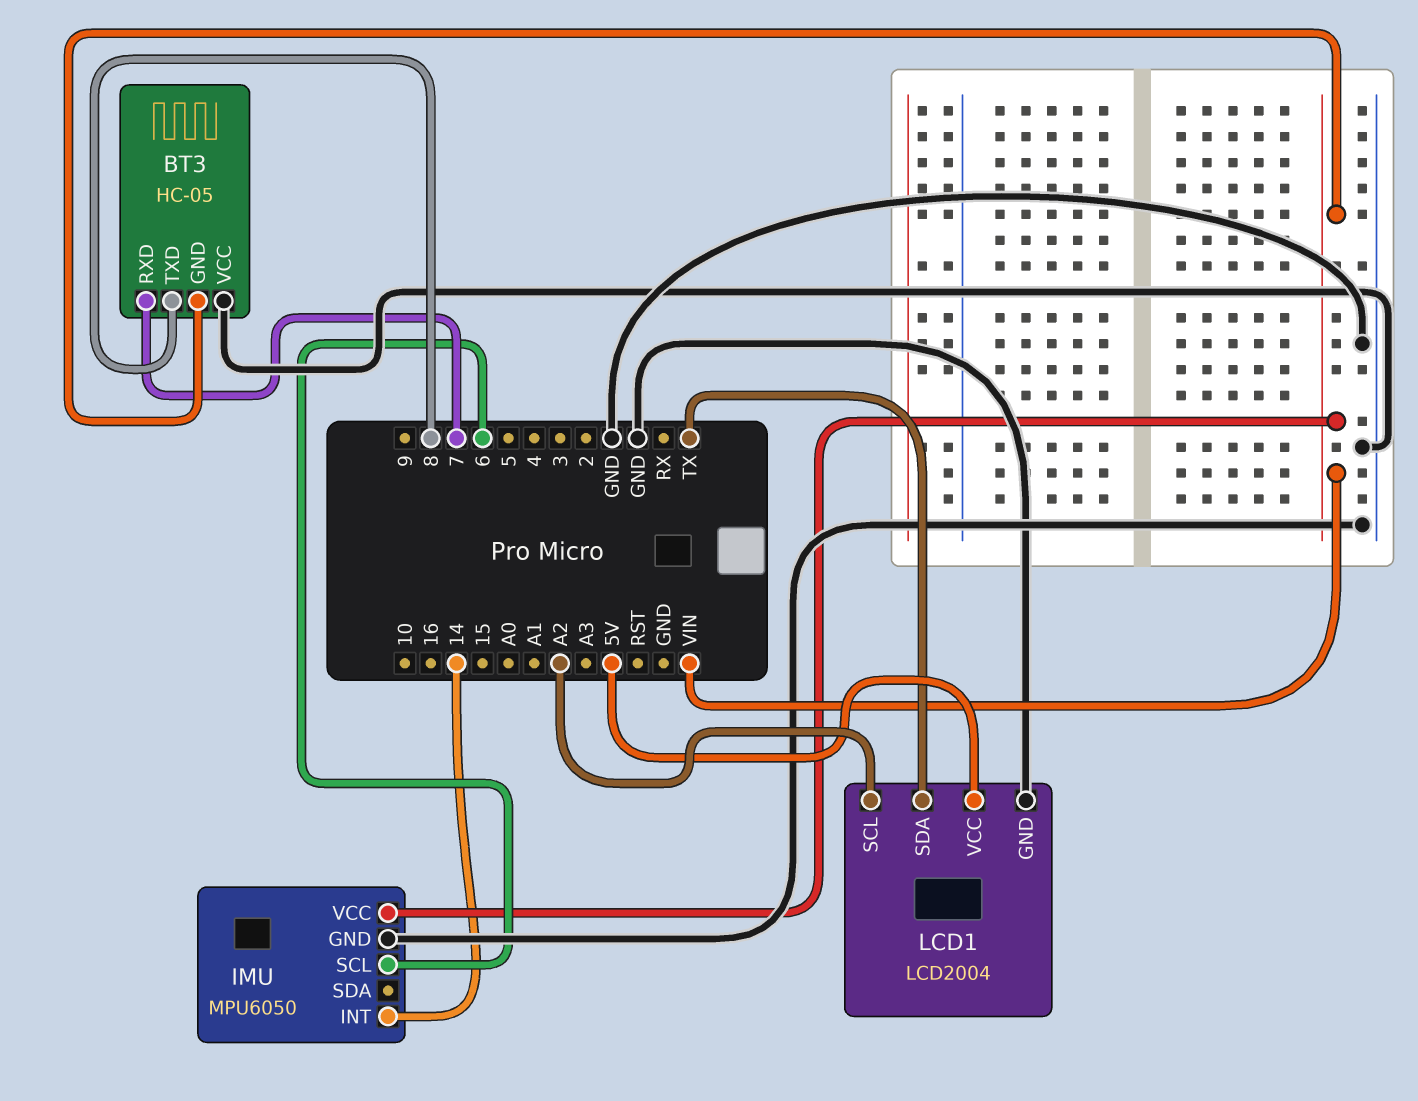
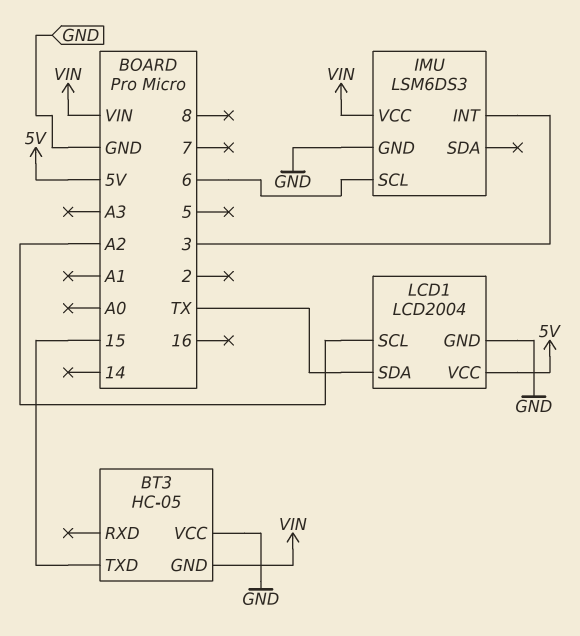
BT3 pin RXD: 7 -> none
BT3 pin TXD: 8 -> 15
IMU: MPU6050 -> LSM6DS3
IMU pin INT: 14 -> 3

